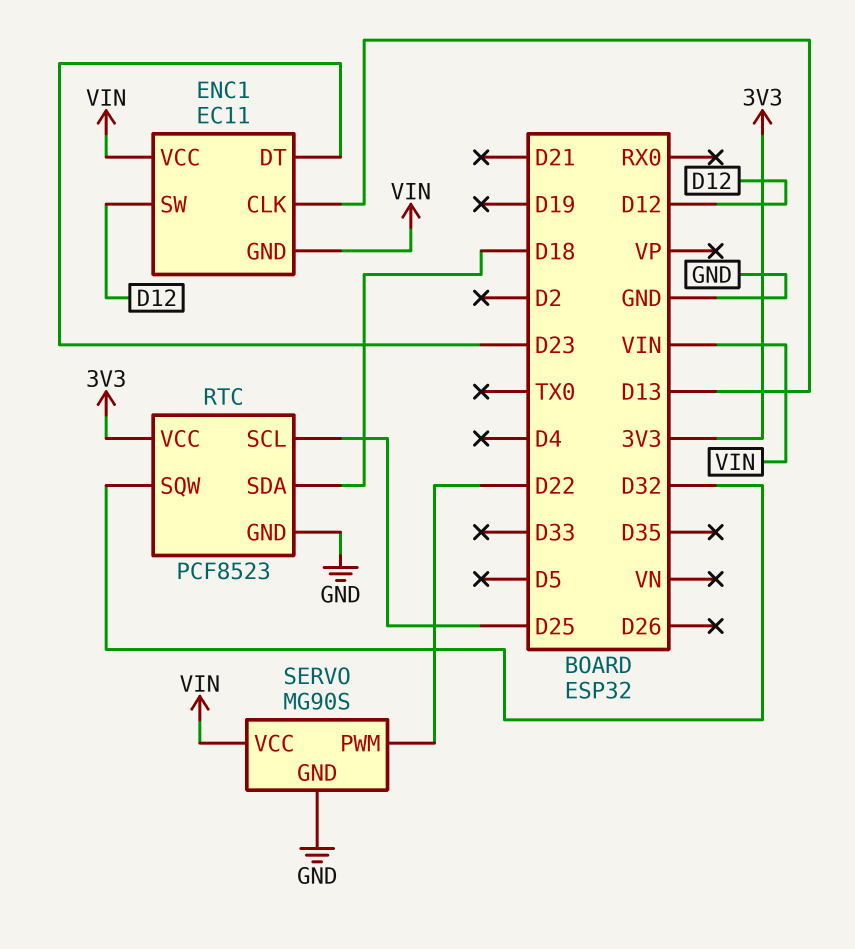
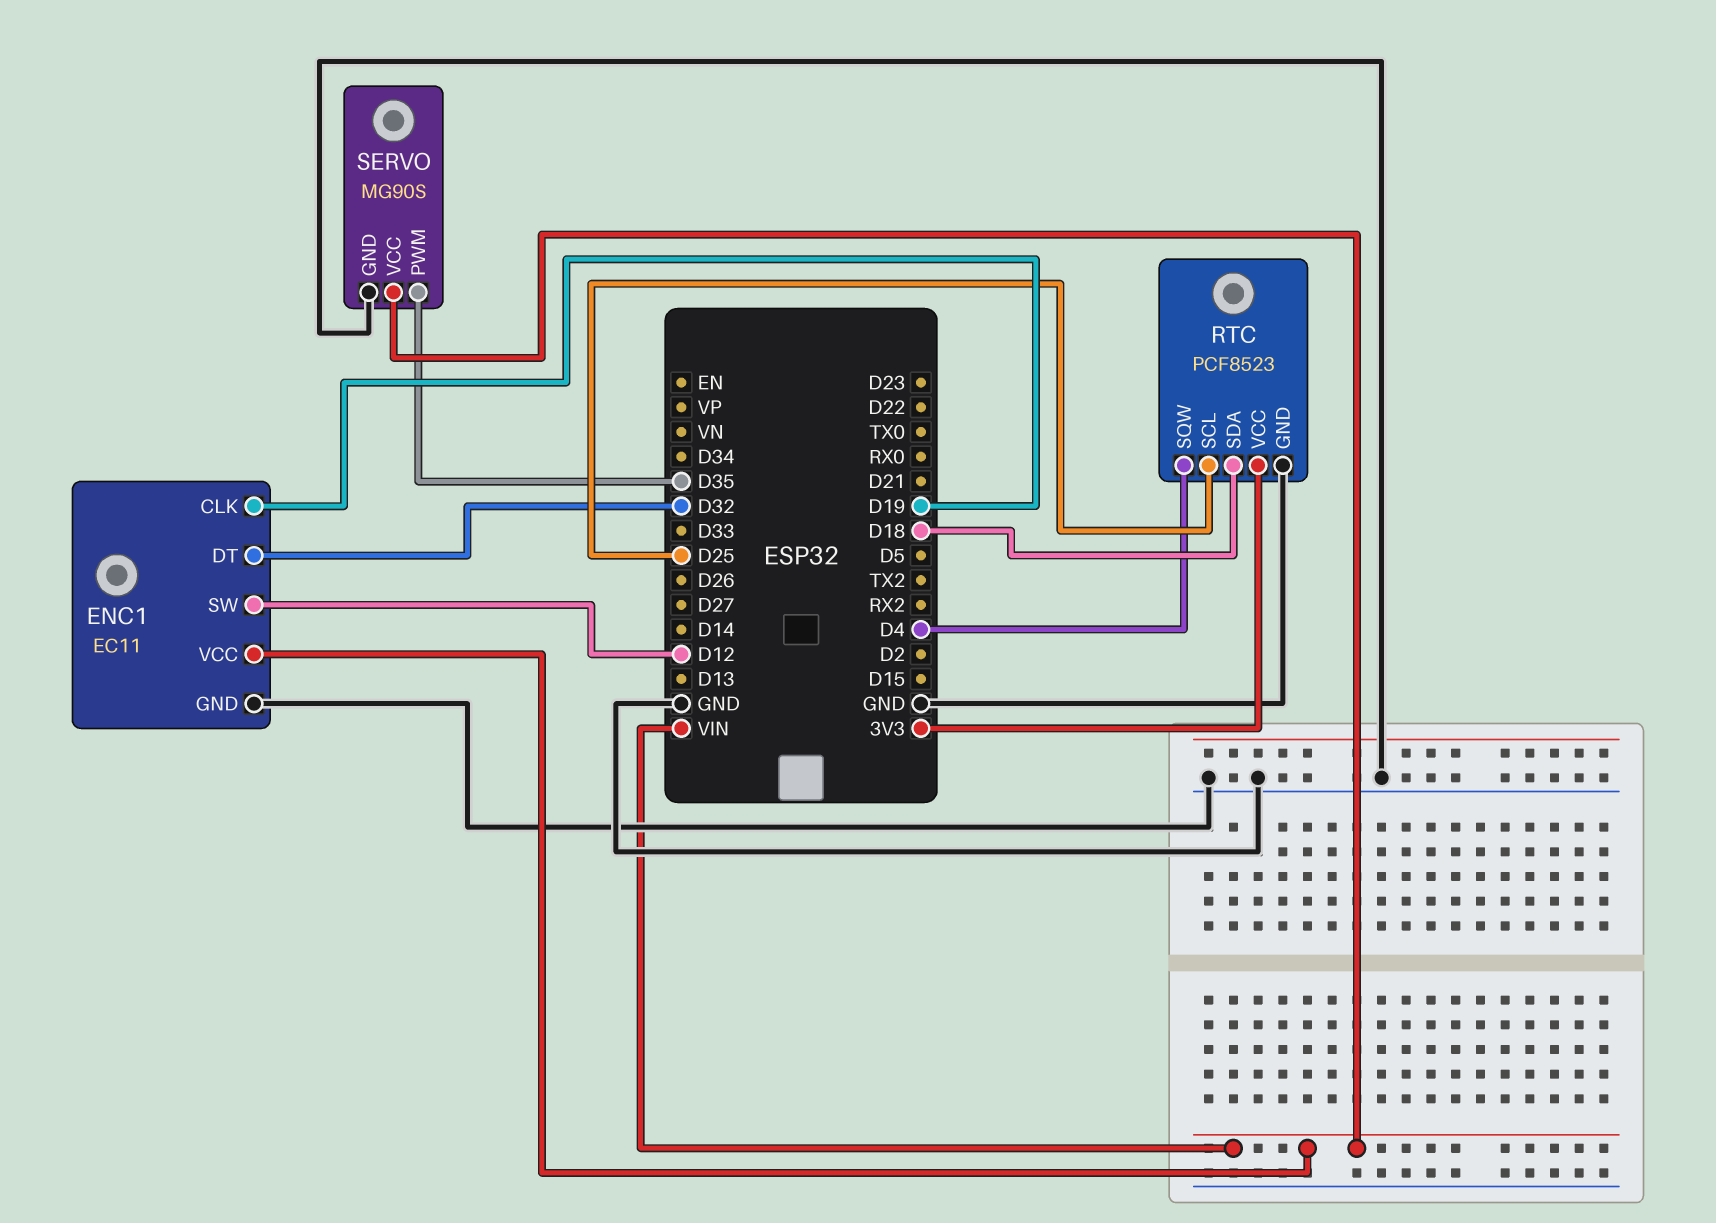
ENC1 pin CLK: D13 -> D19
ENC1 pin DT: D23 -> D32
ENC1 pin GND: VIN -> GND
RTC pin SQW: D32 -> D4
SERVO pin PWM: D22 -> D35

